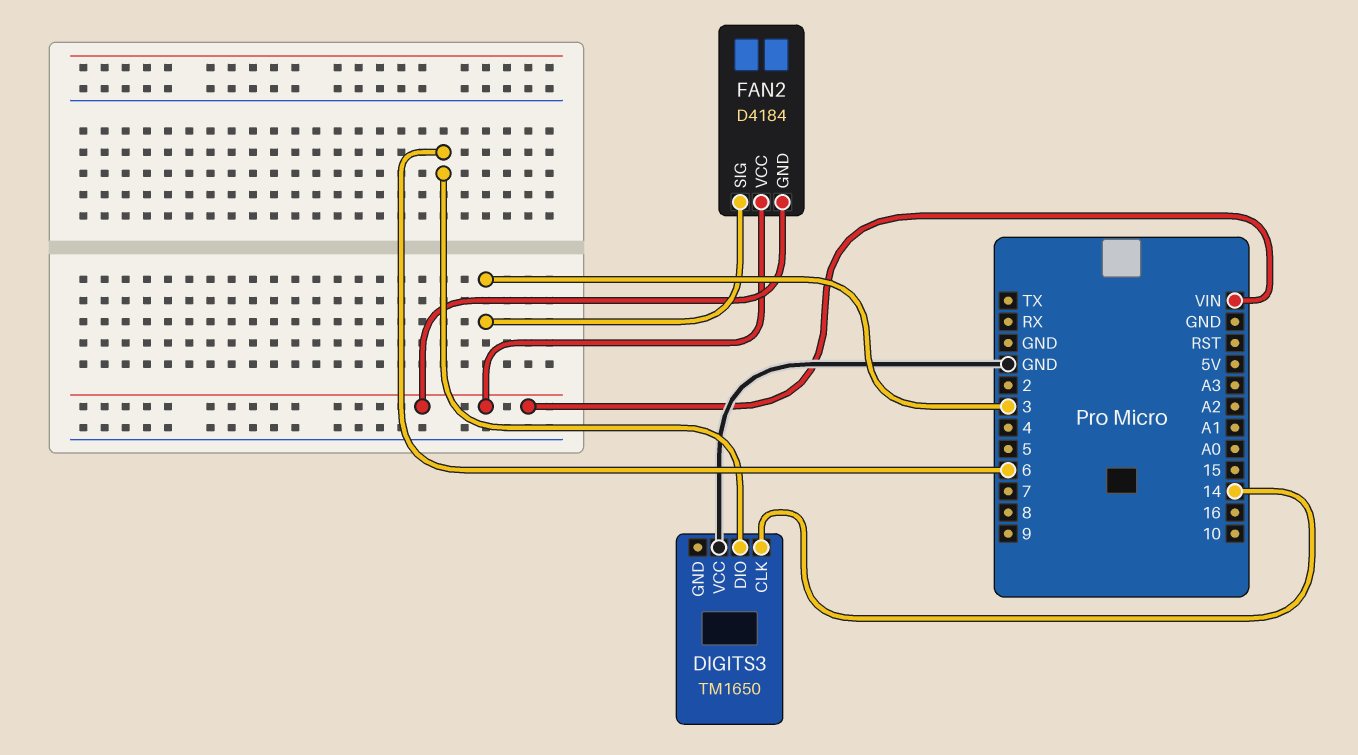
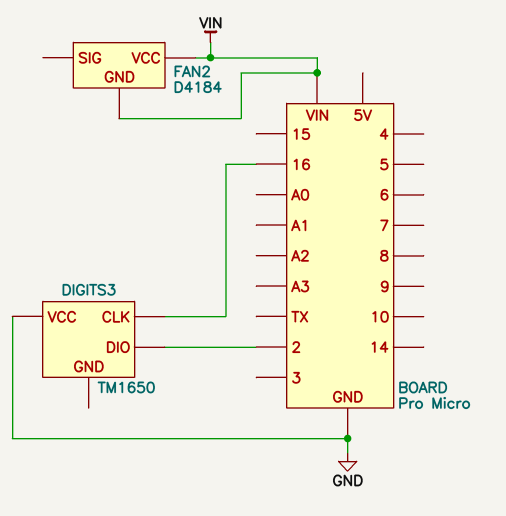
DIGITS3 pin CLK: 14 -> 16
DIGITS3 pin DIO: 6 -> 2
FAN2 pin SIG: 3 -> none

